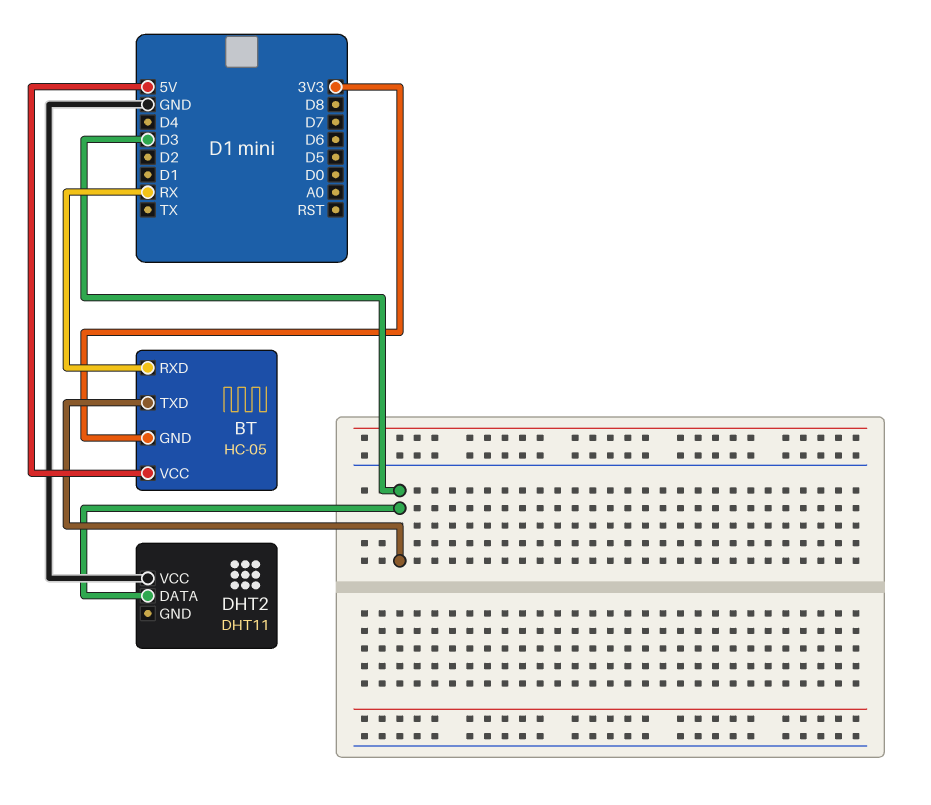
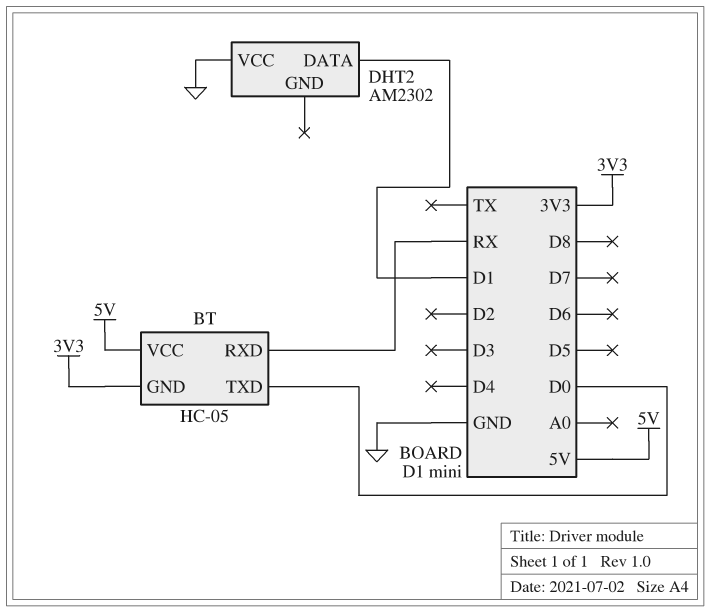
BT pin TXD: D3 -> D0
DHT2: DHT11 -> AM2302
DHT2 pin DATA: D3 -> D1

